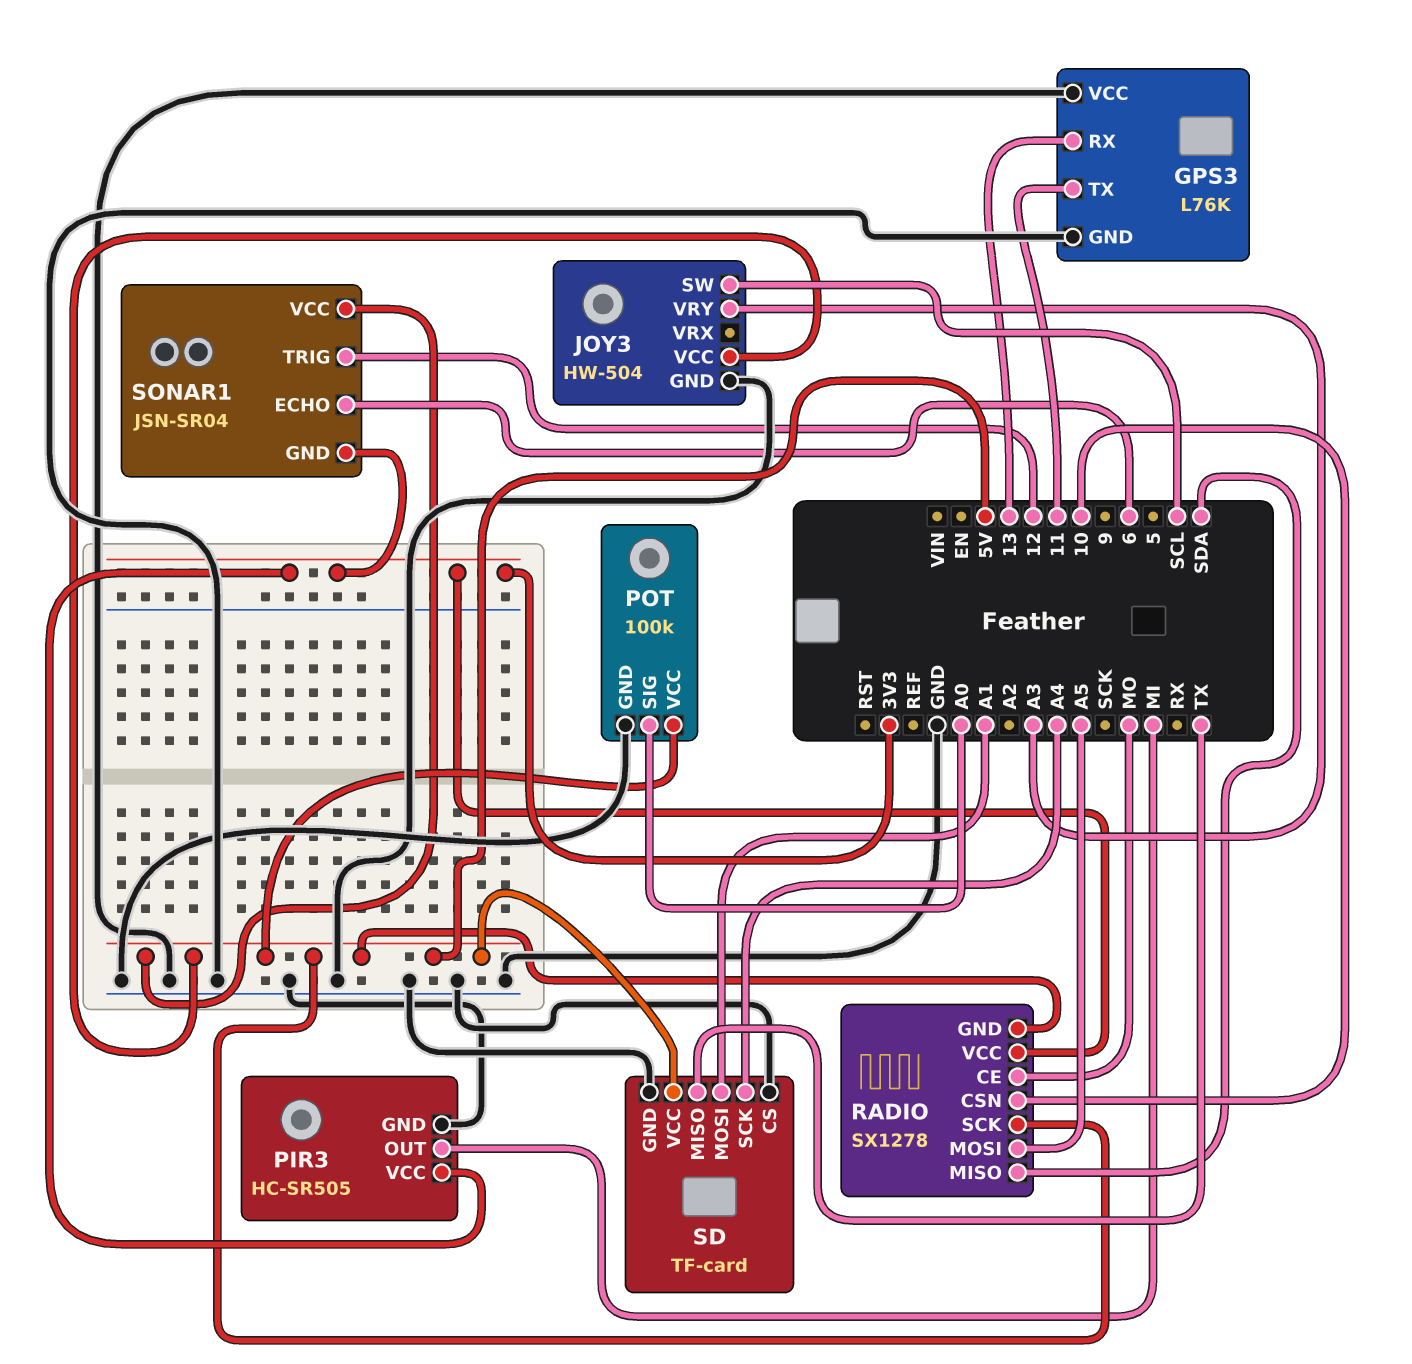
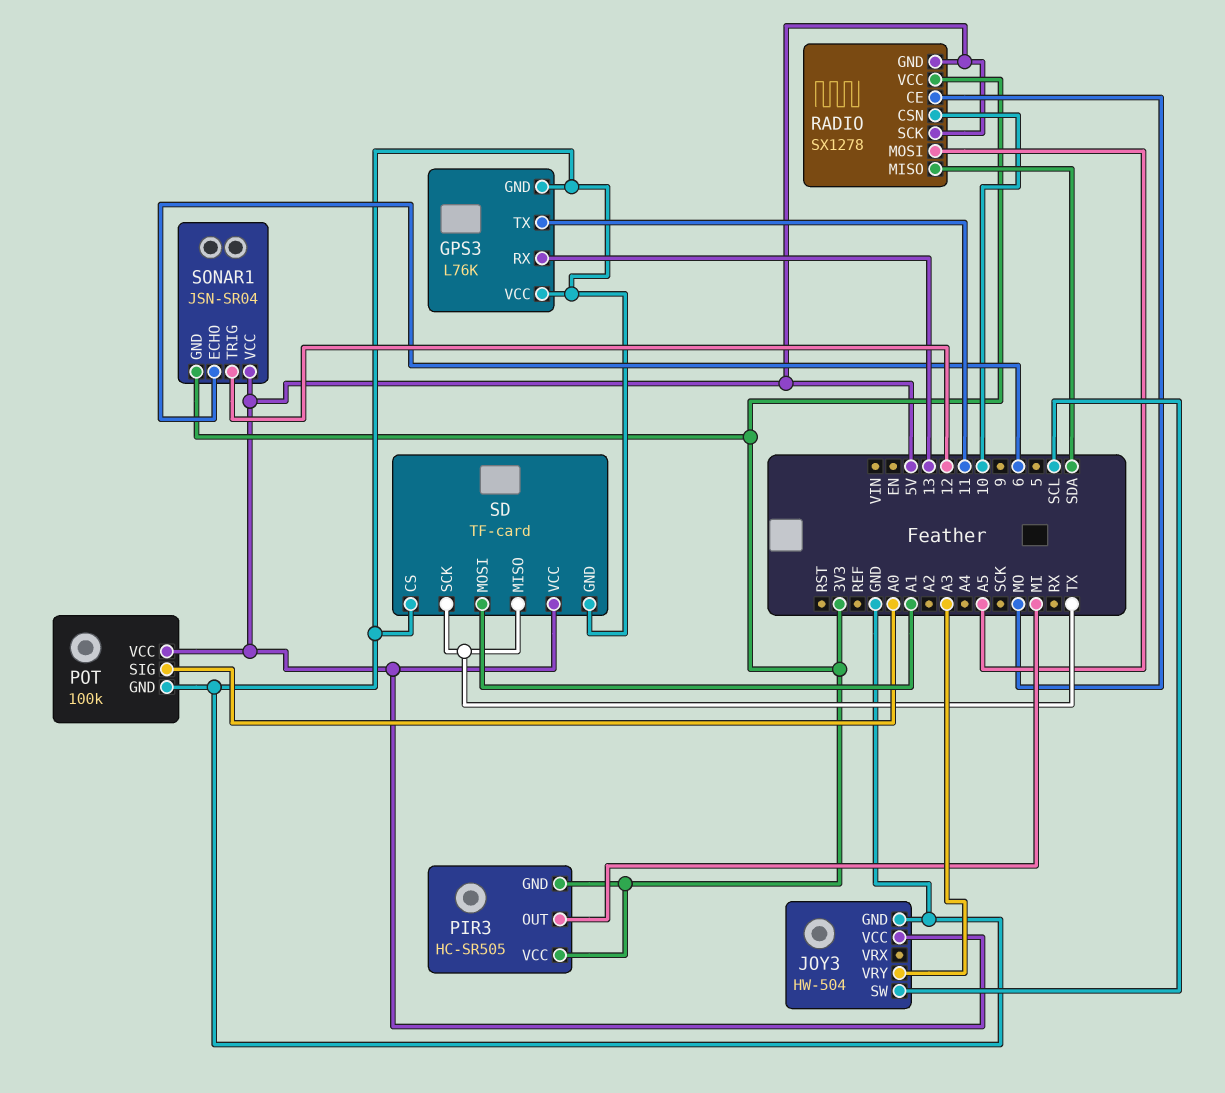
PIR3 pin GND: GND -> 3V3
SD pin SCK: A4 -> TX

